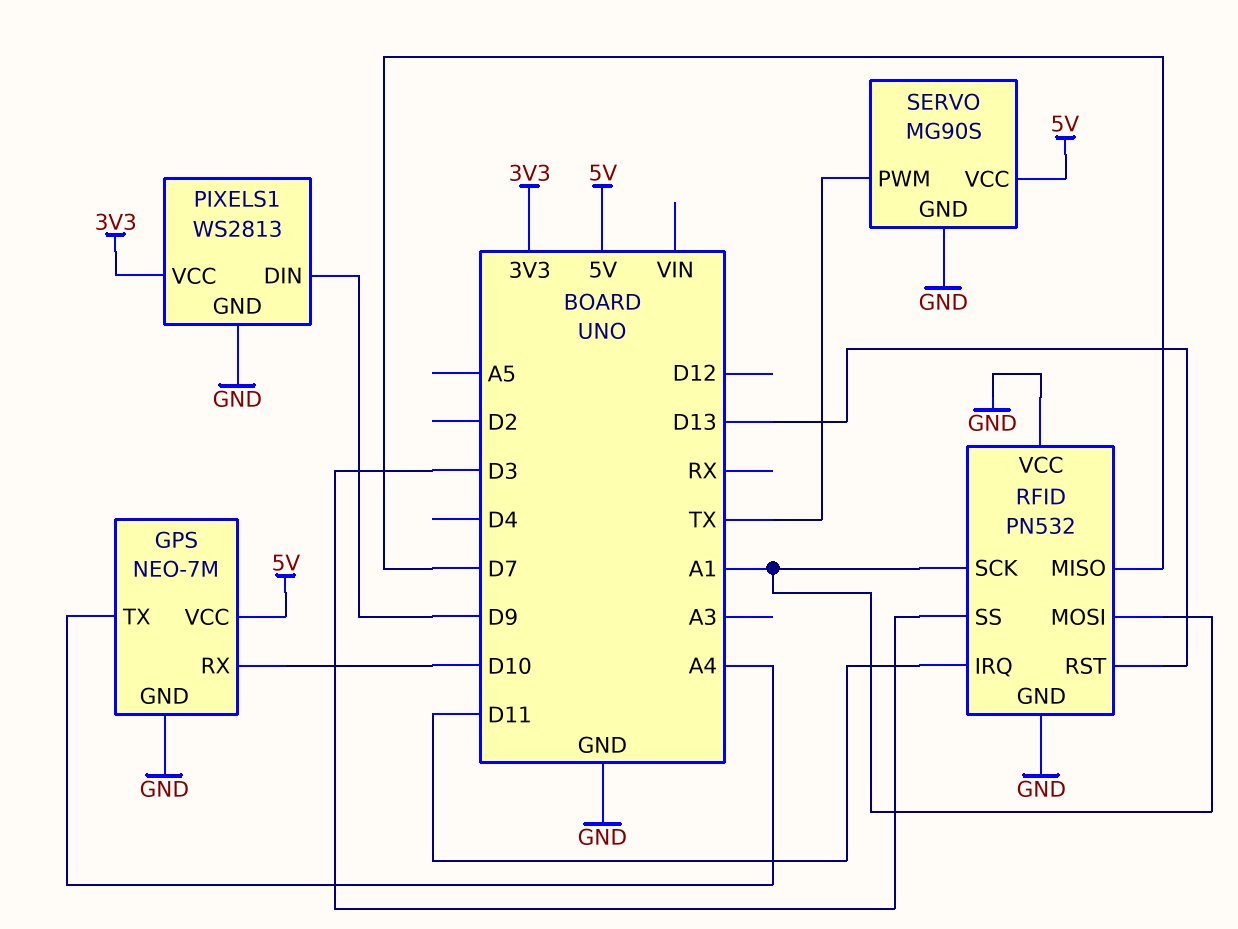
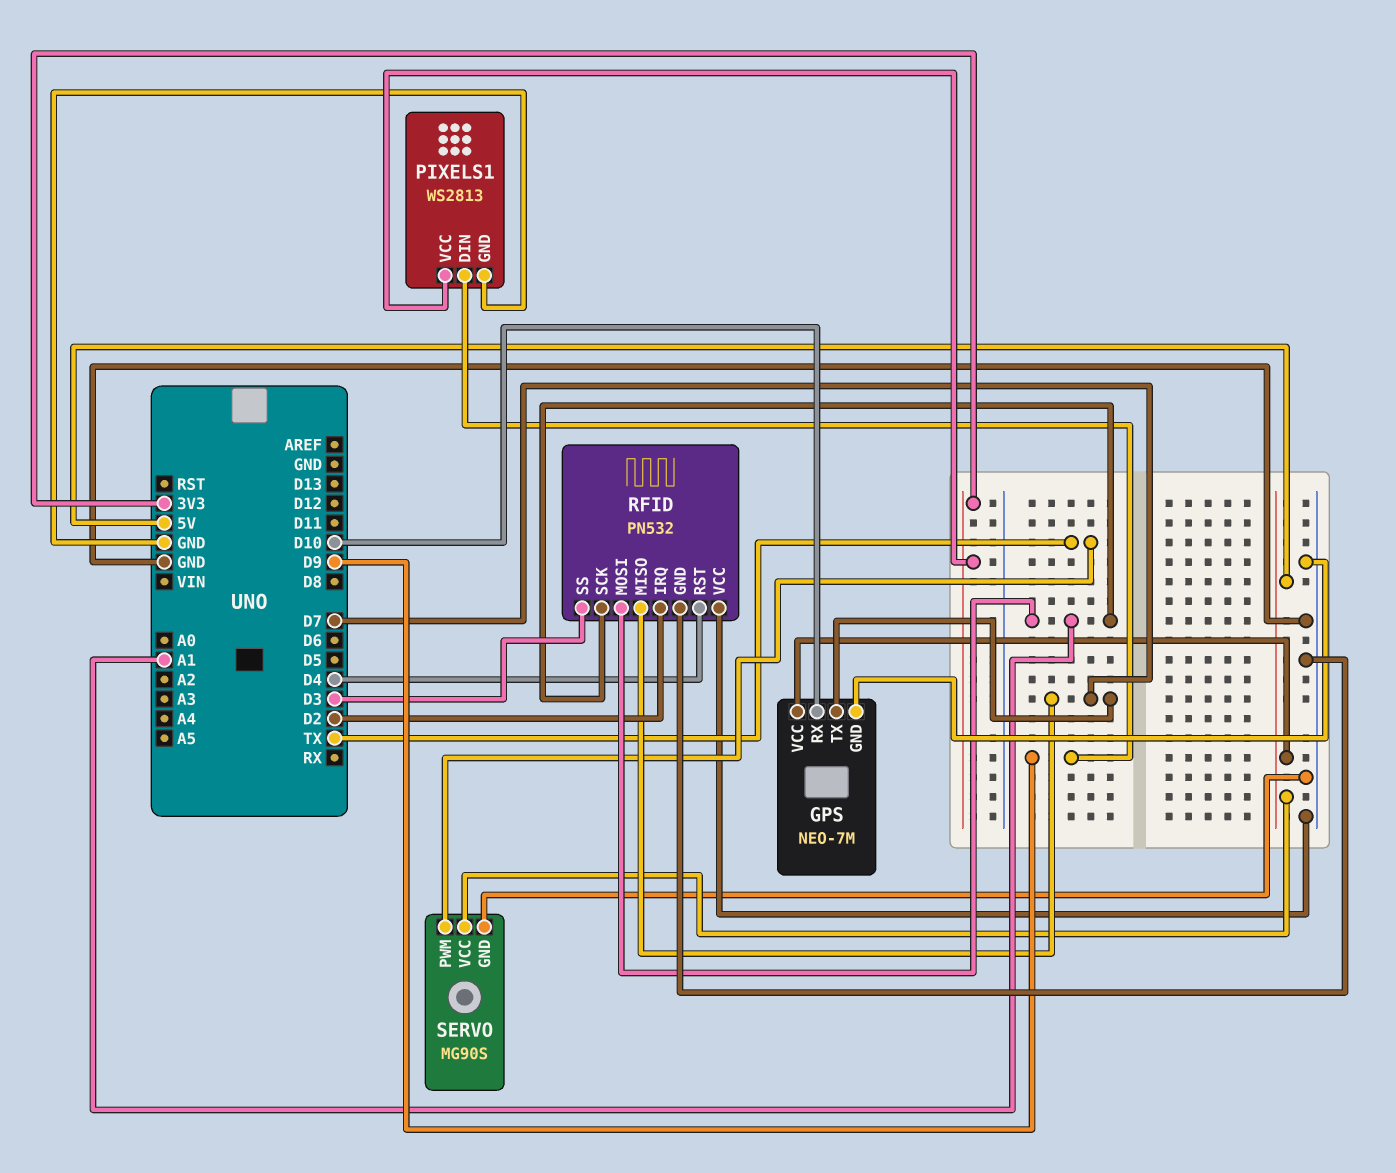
GPS pin TX: A4 -> D7
RFID pin IRQ: D11 -> D2
RFID pin RST: D13 -> D4

